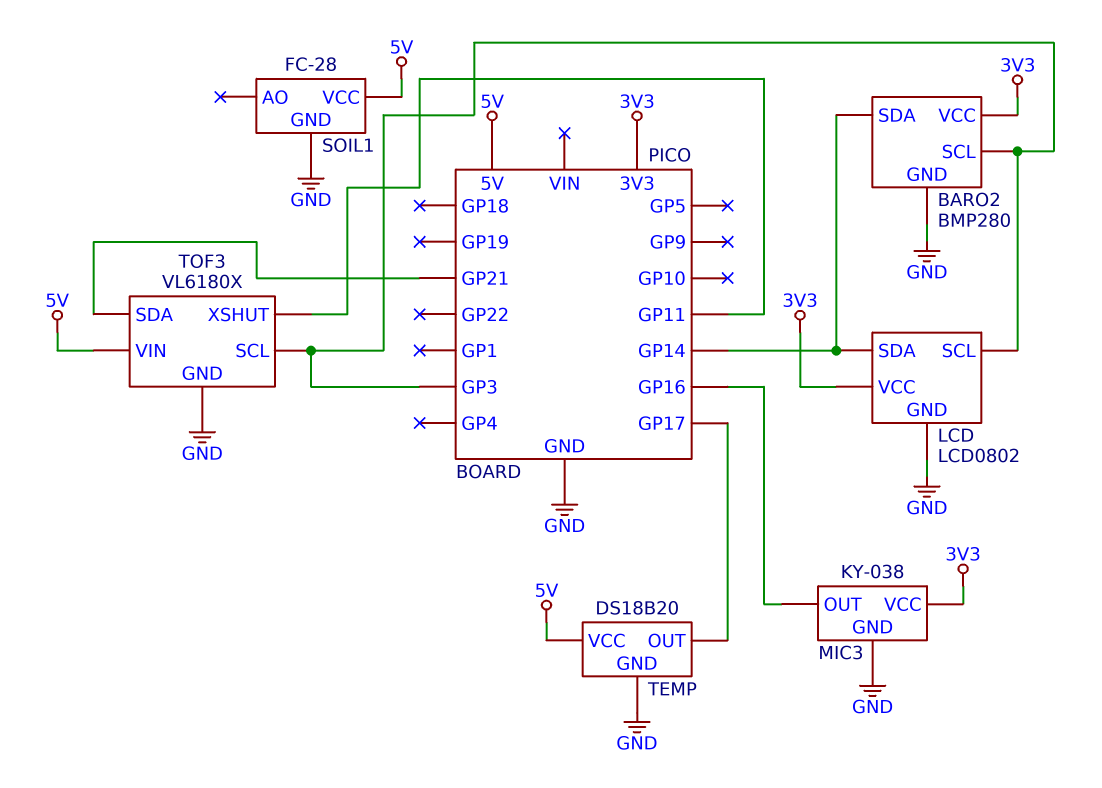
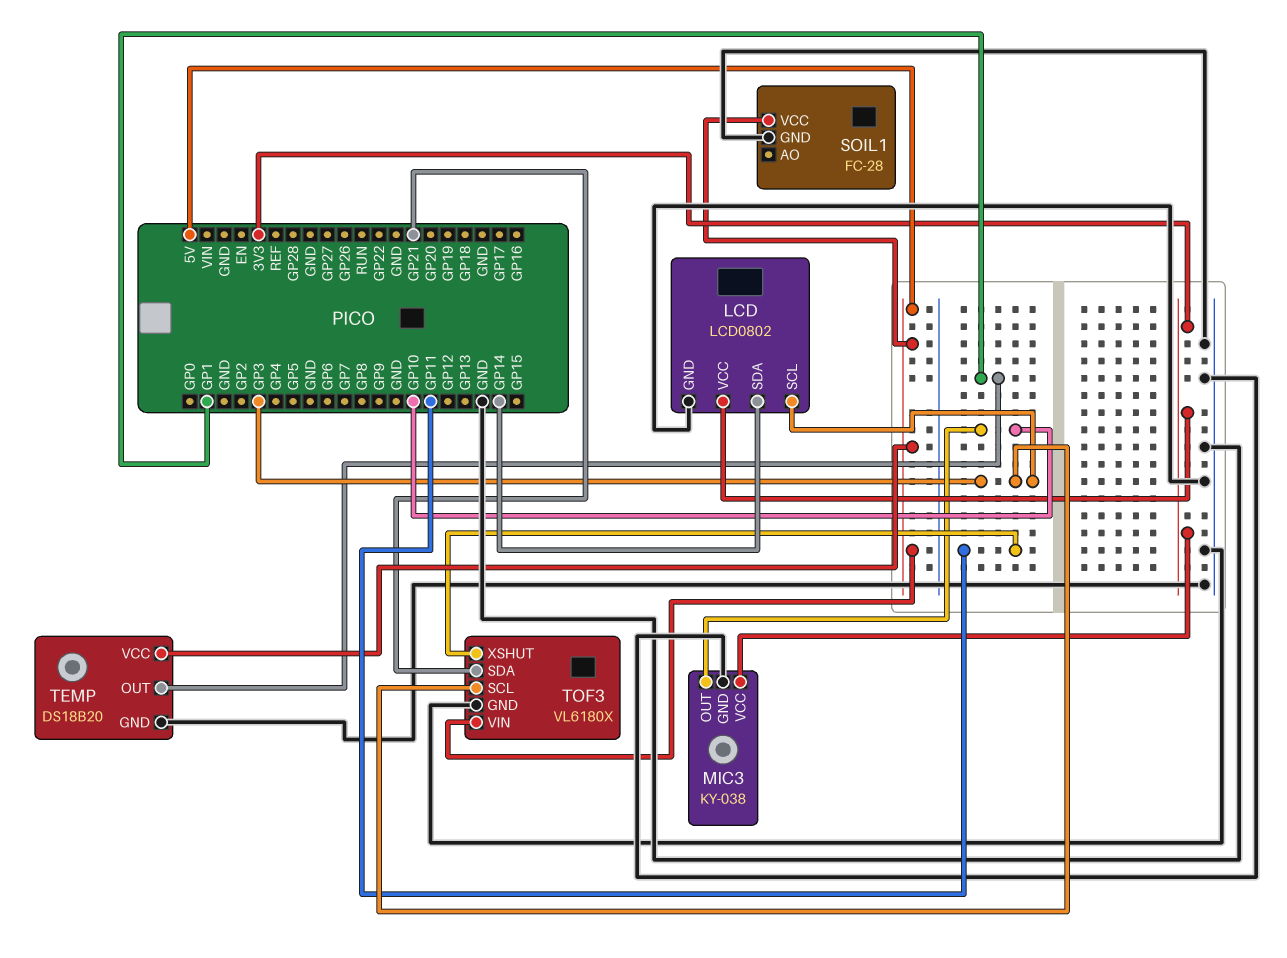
BARO2: BMP280 -> none
BARO2 pin GND: GND -> none
BARO2 pin SCL: GP3 -> none
BARO2 pin SDA: GP14 -> none
BARO2 pin VCC: 3V3 -> none
MIC3 pin OUT: GP16 -> GP10
TEMP pin OUT: GP17 -> GP1

